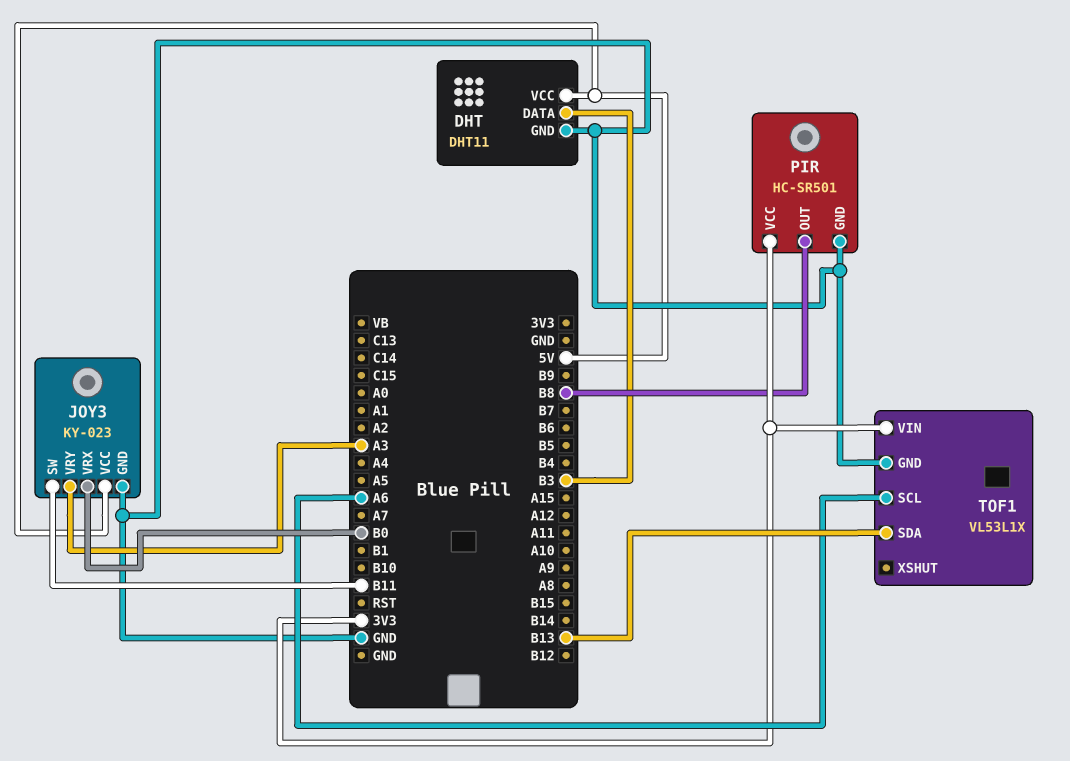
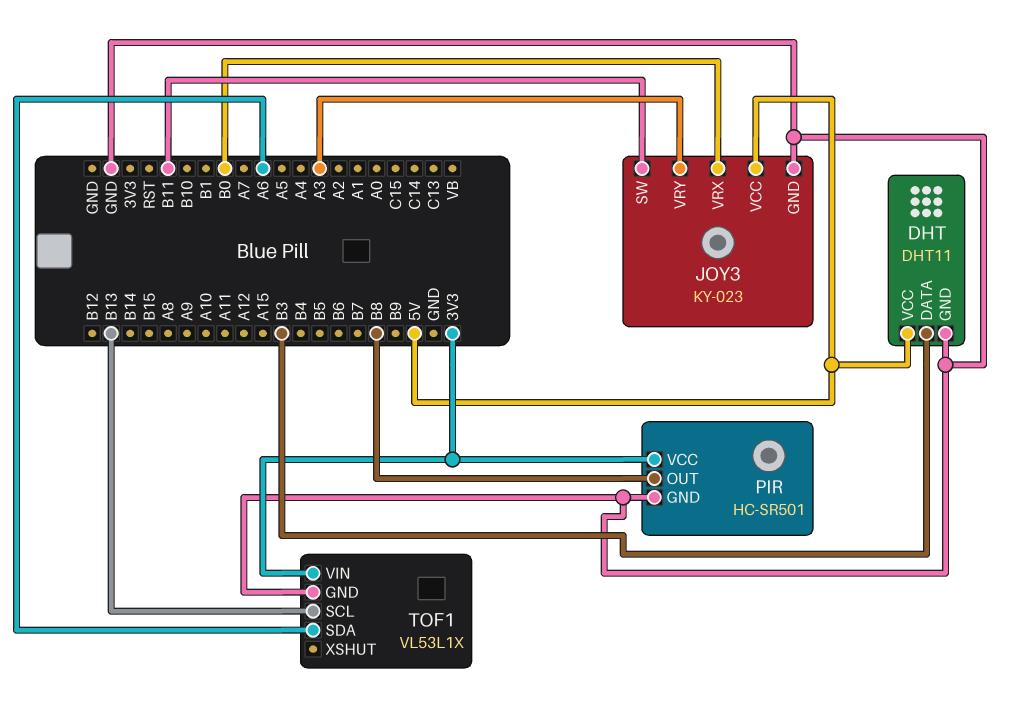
TOF1 pin SCL: A6 -> B13
TOF1 pin SDA: B13 -> A6

